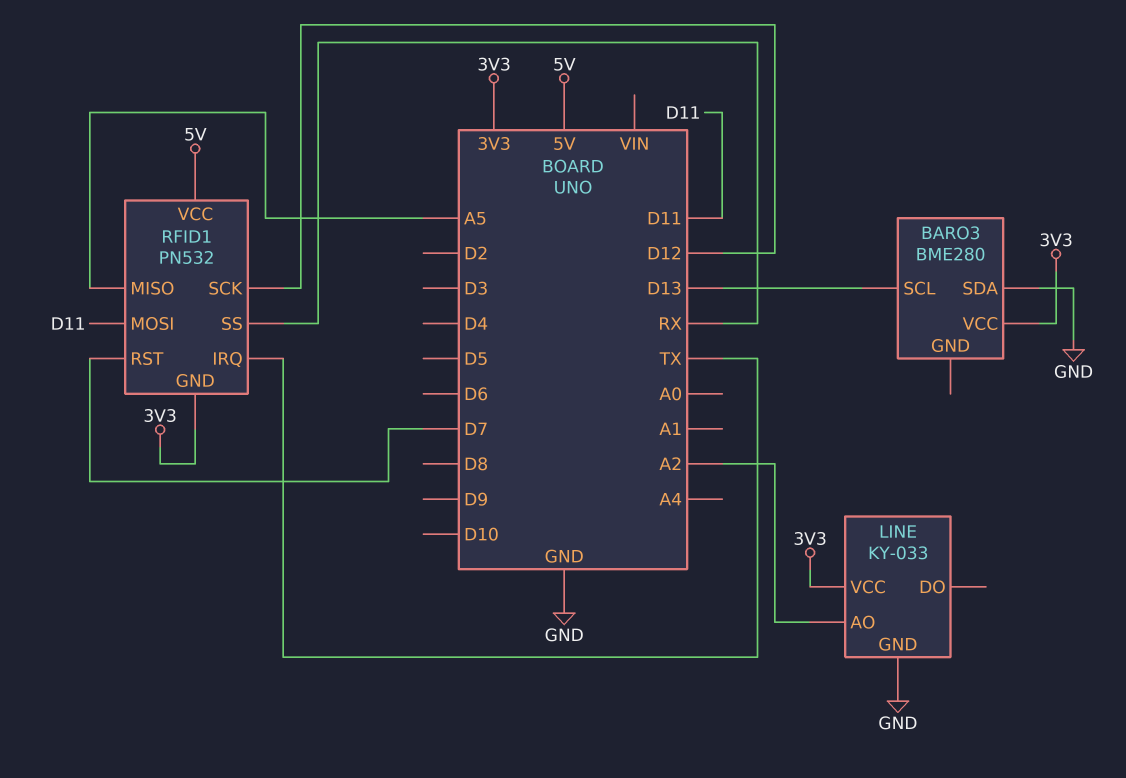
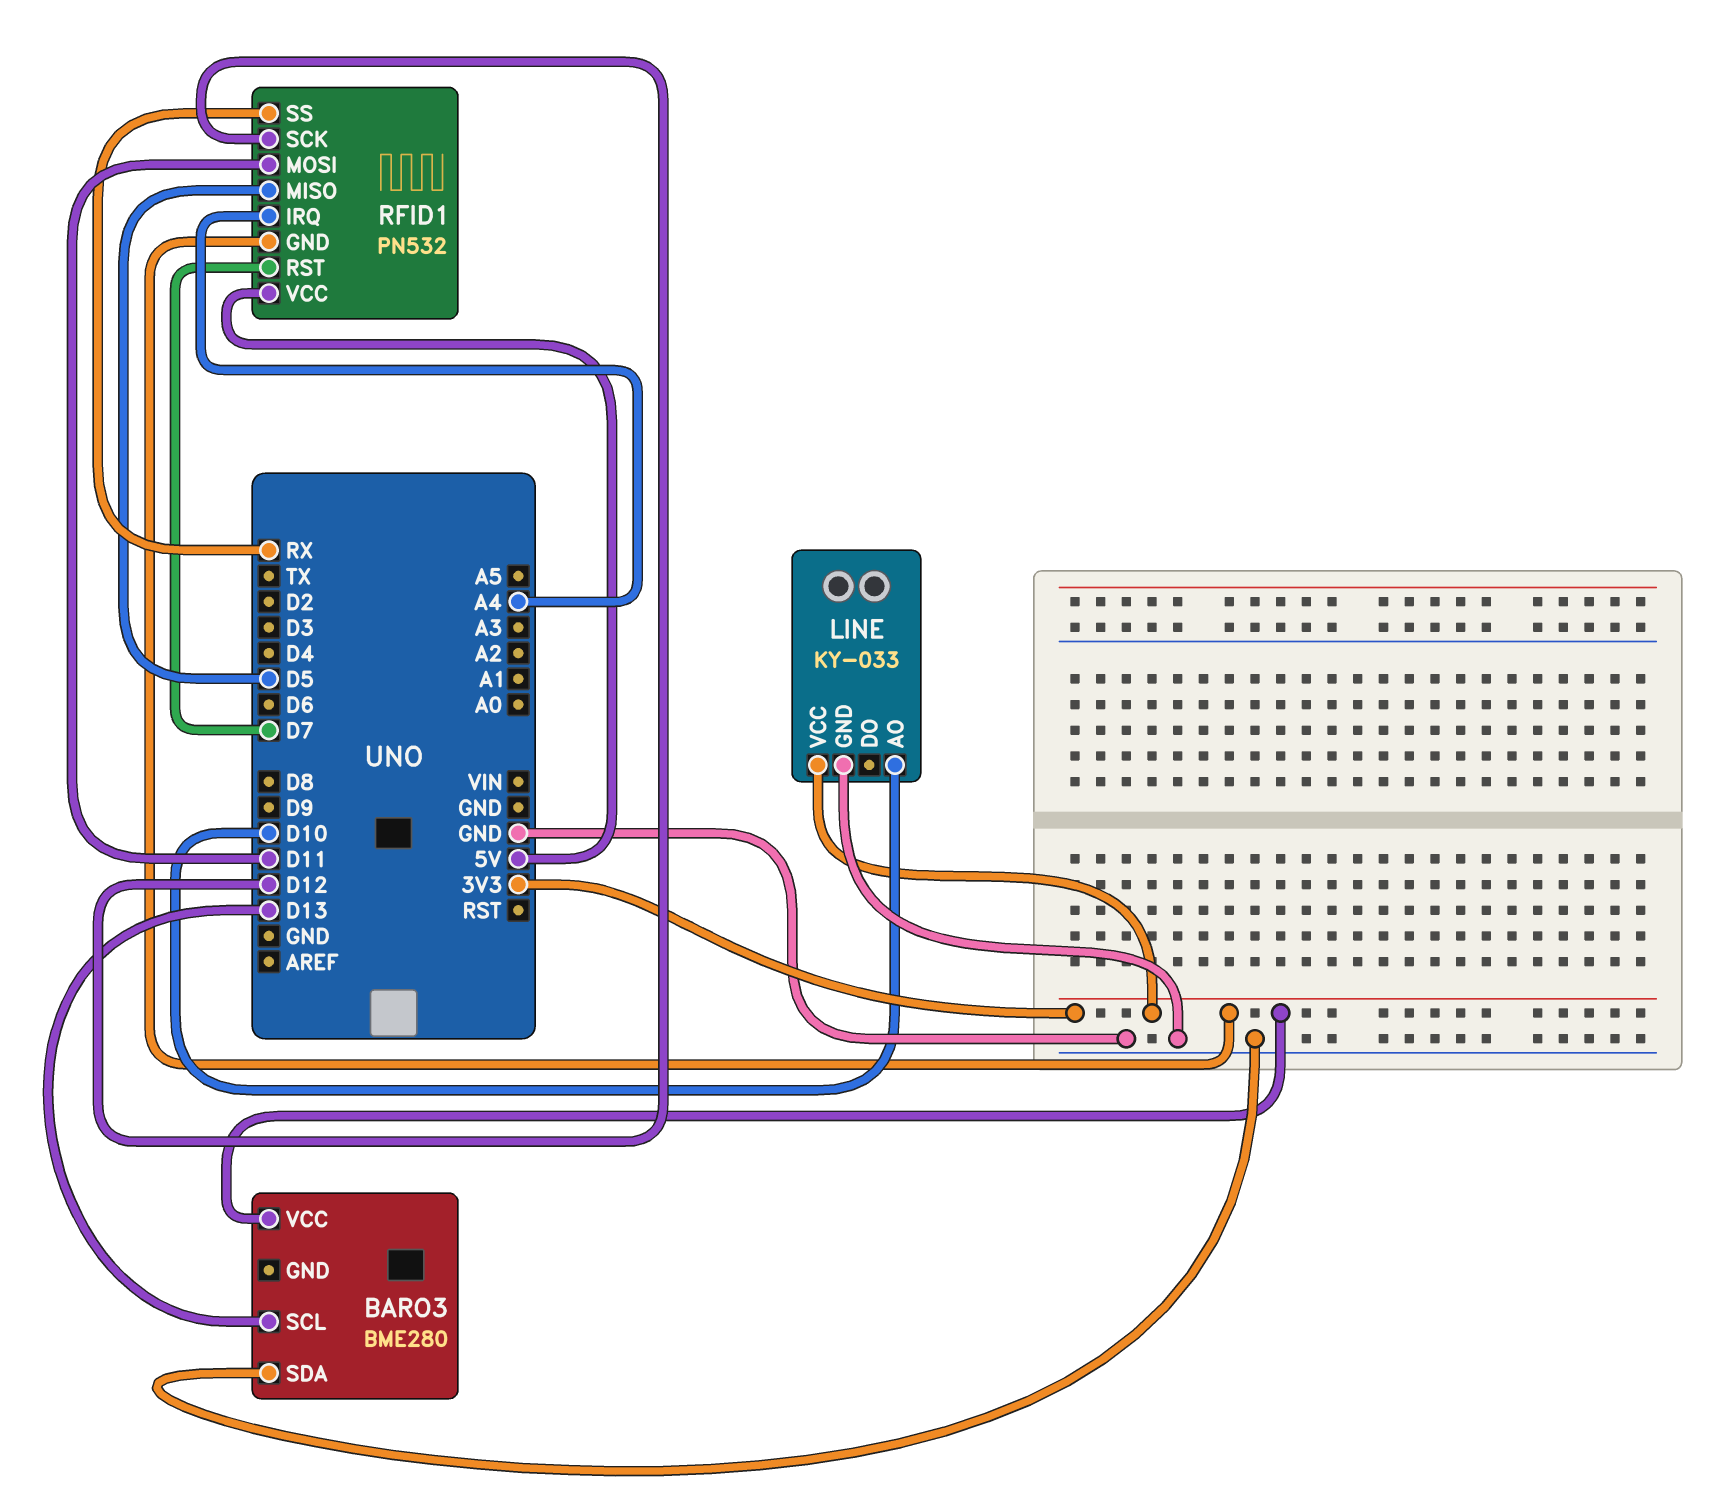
LINE pin AO: A2 -> D10
RFID1 pin IRQ: TX -> A4
RFID1 pin MISO: A5 -> D5

